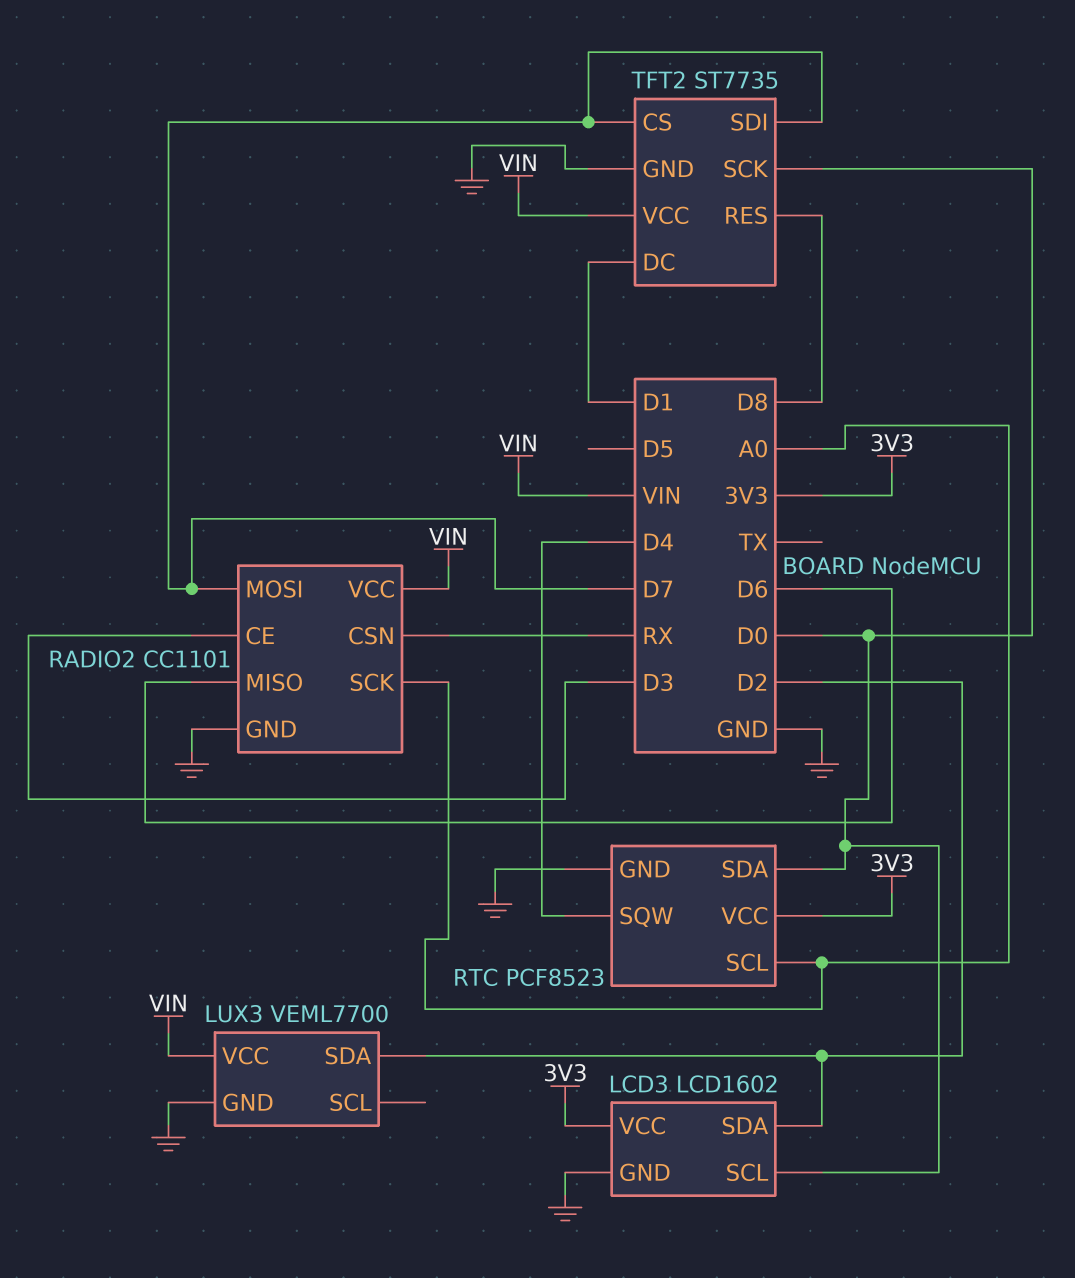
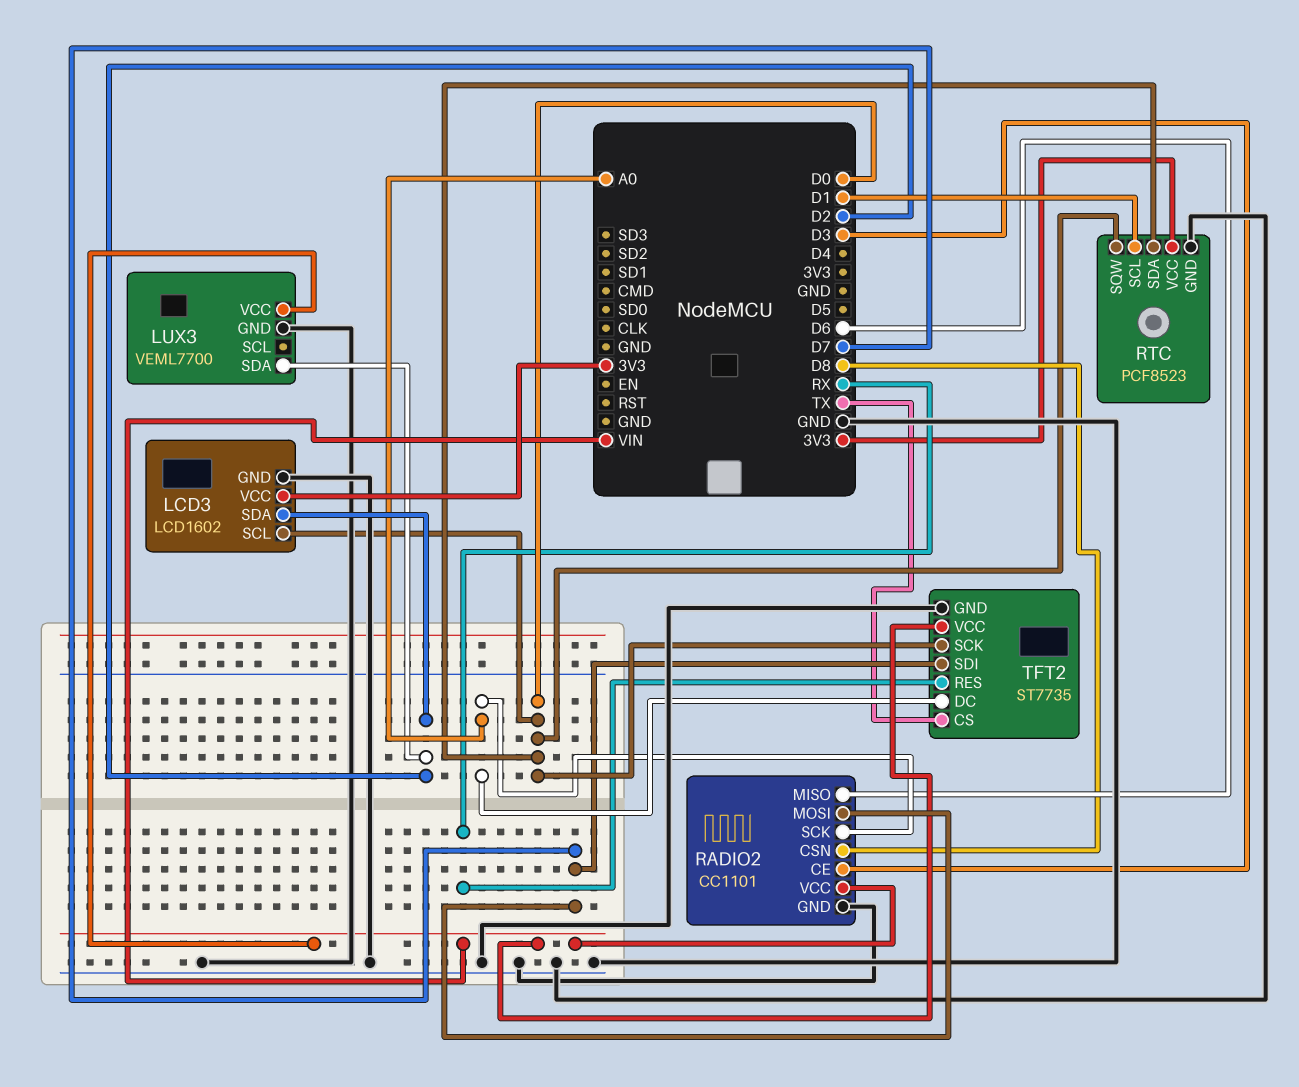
RADIO2 pin CSN: RX -> D8
RTC pin SCL: A0 -> D1
RTC pin SQW: D4 -> D0
TFT2 pin CS: D7 -> TX
TFT2 pin DC: D1 -> A0
TFT2 pin RES: D8 -> RX

